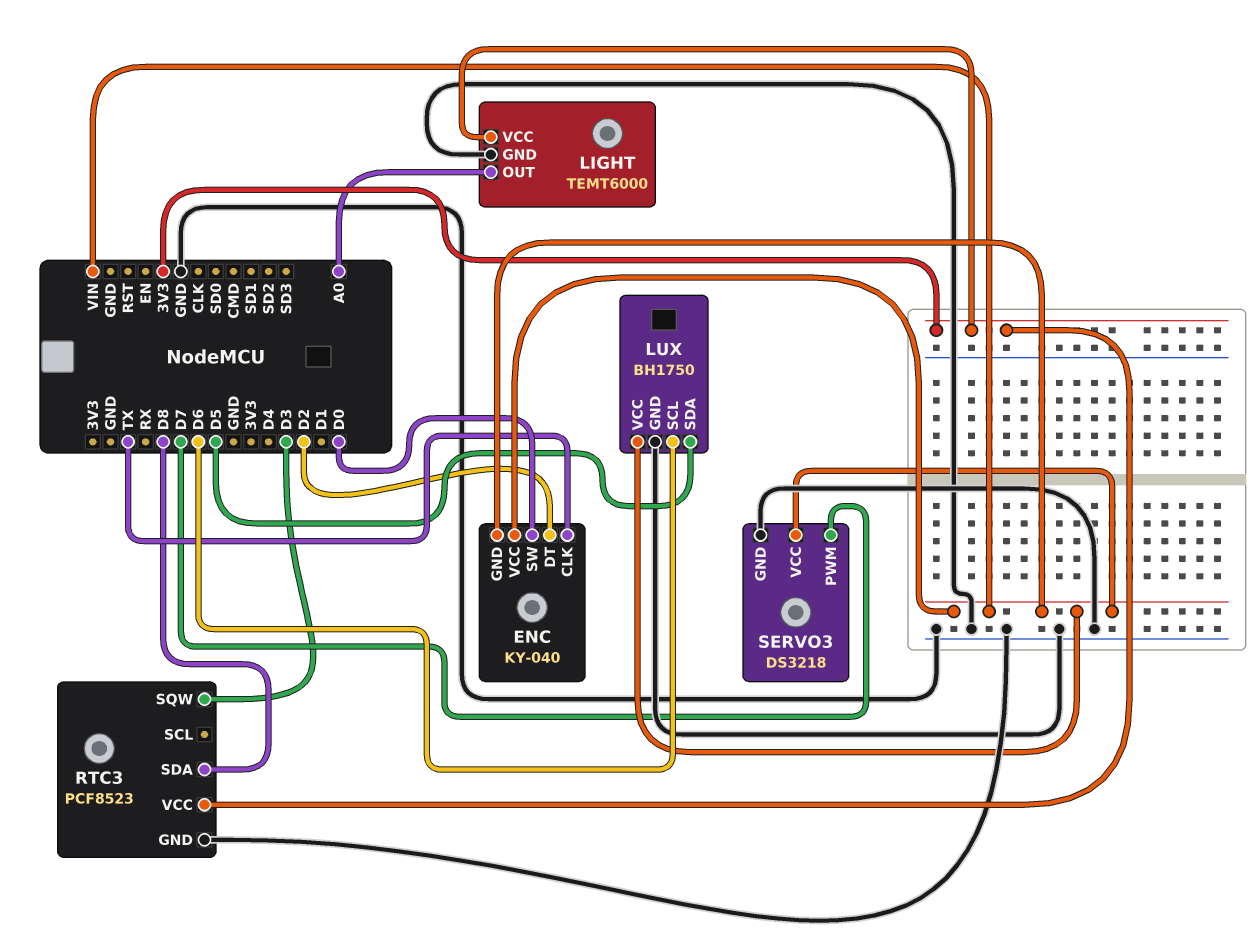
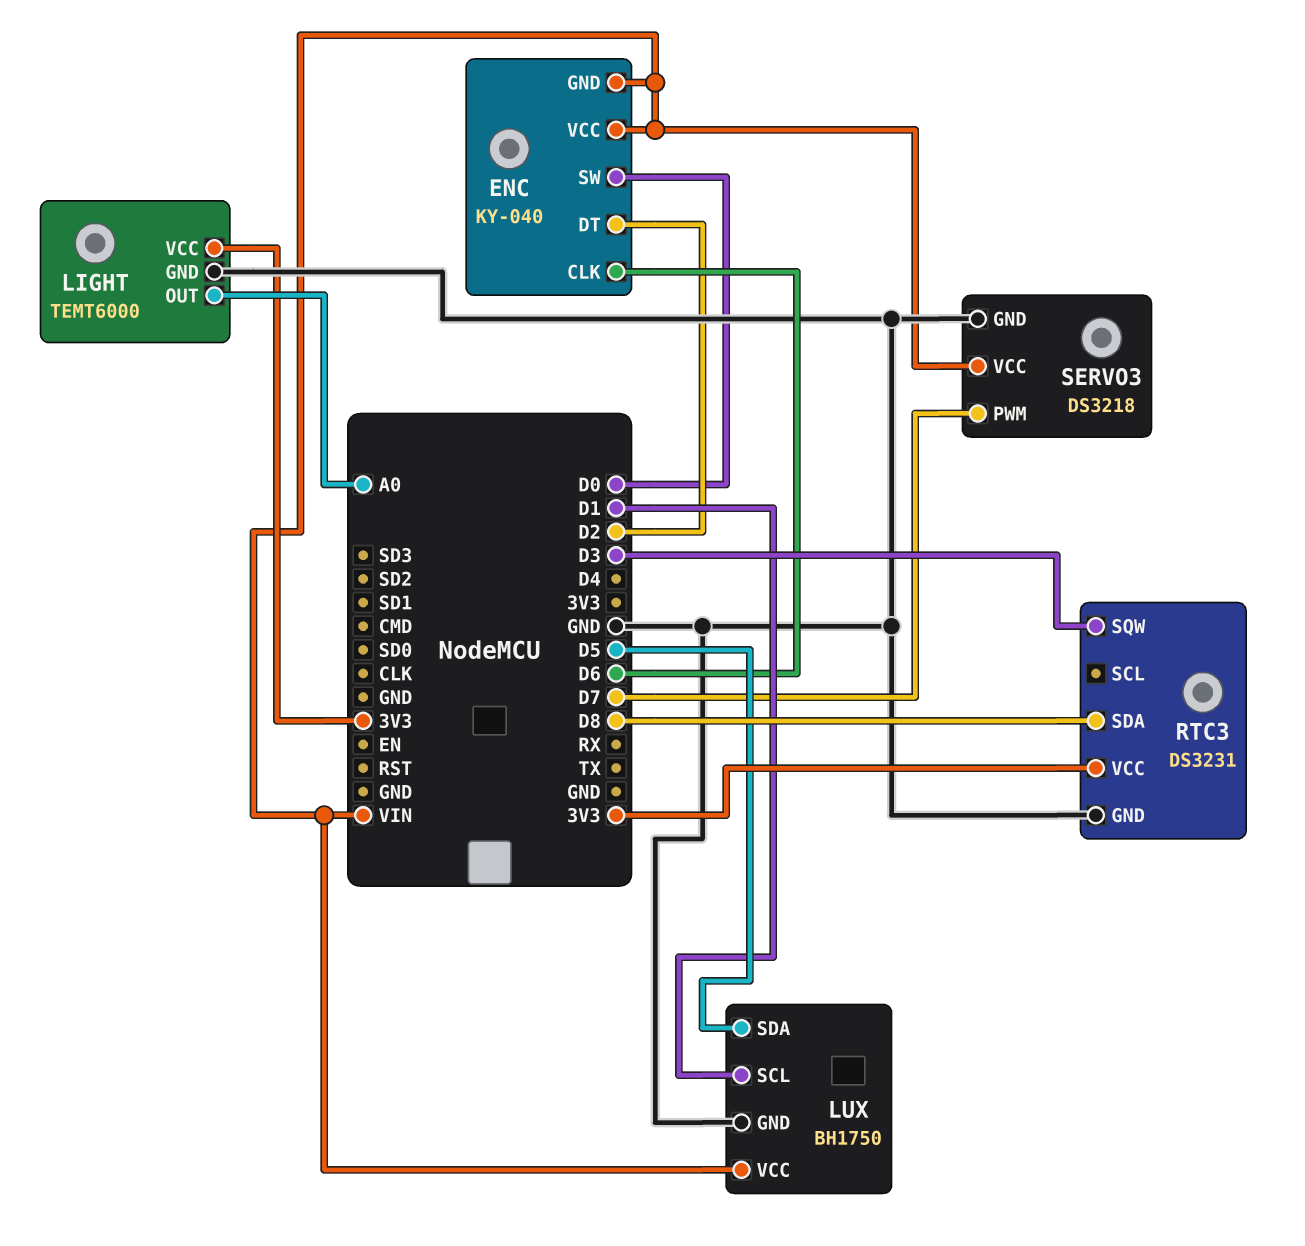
ENC pin CLK: TX -> D6
LUX pin SCL: D6 -> D1
RTC3: PCF8523 -> DS3231

